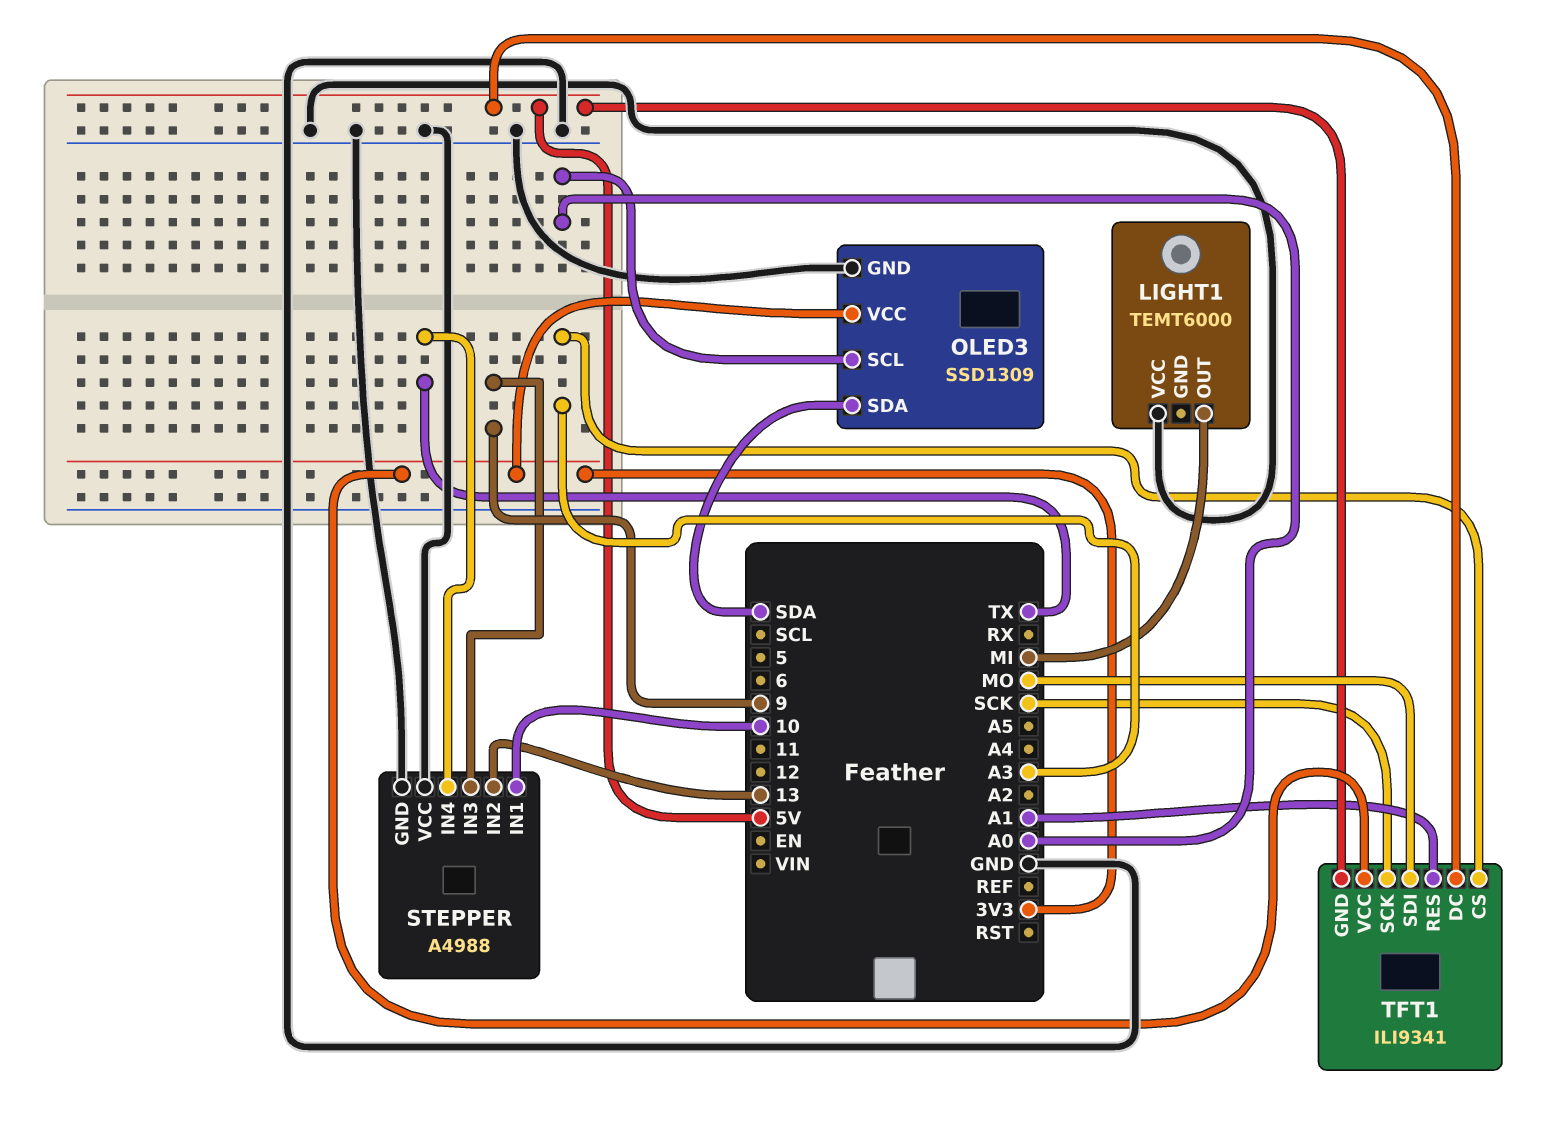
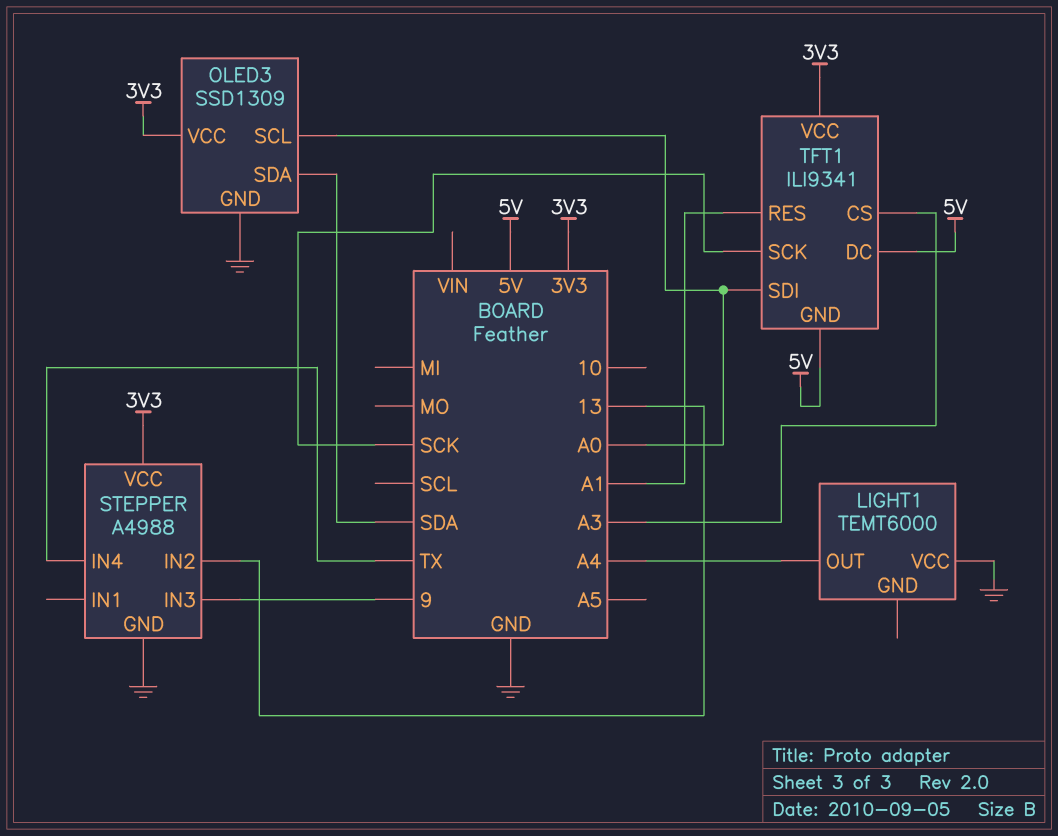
LIGHT1 pin OUT: MI -> A4
STEPPER pin IN1: 10 -> none
STEPPER pin VCC: GND -> 3V3
TFT1 pin SDI: MO -> A0

